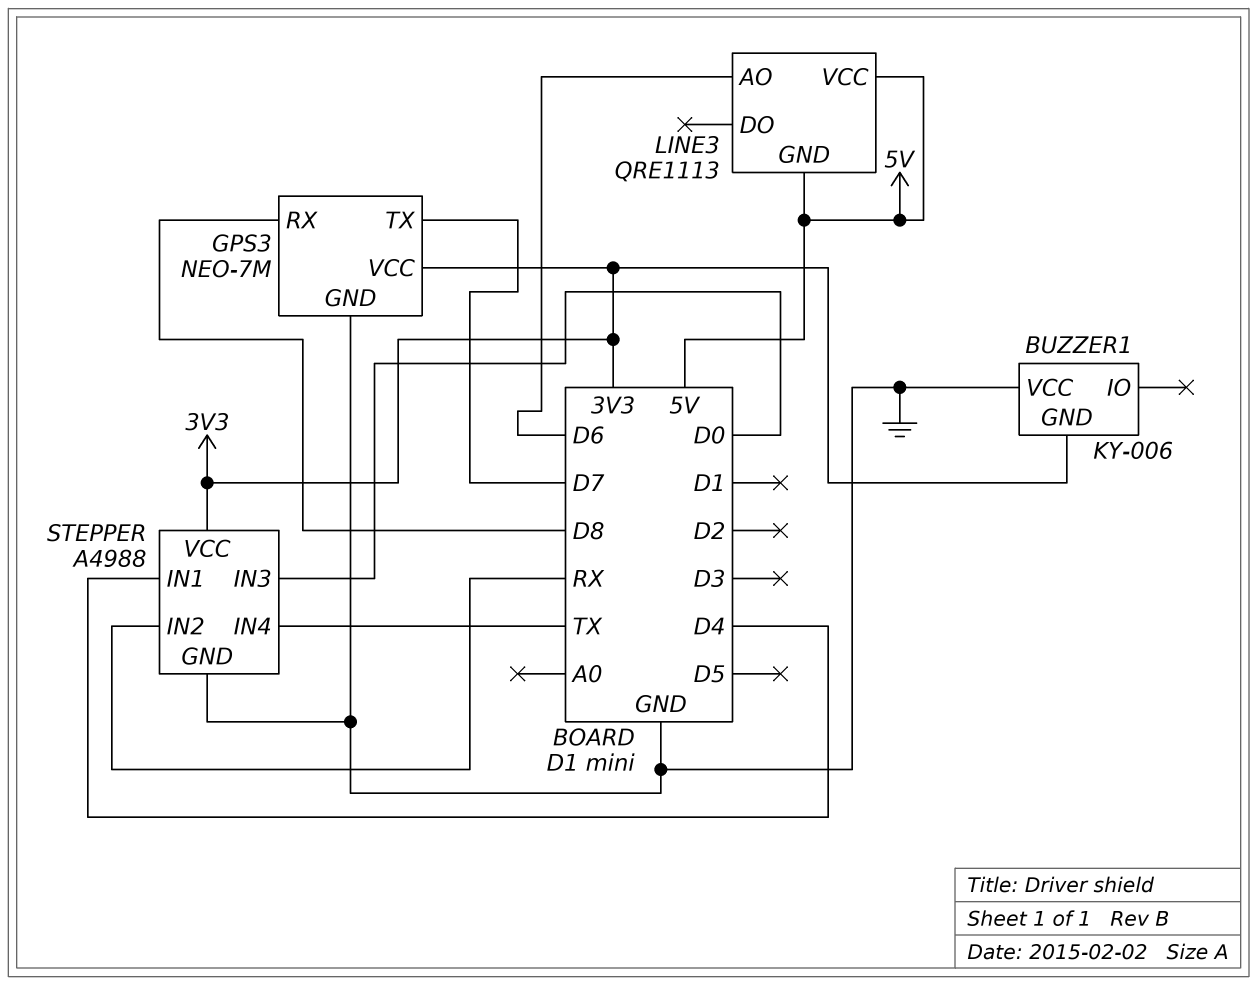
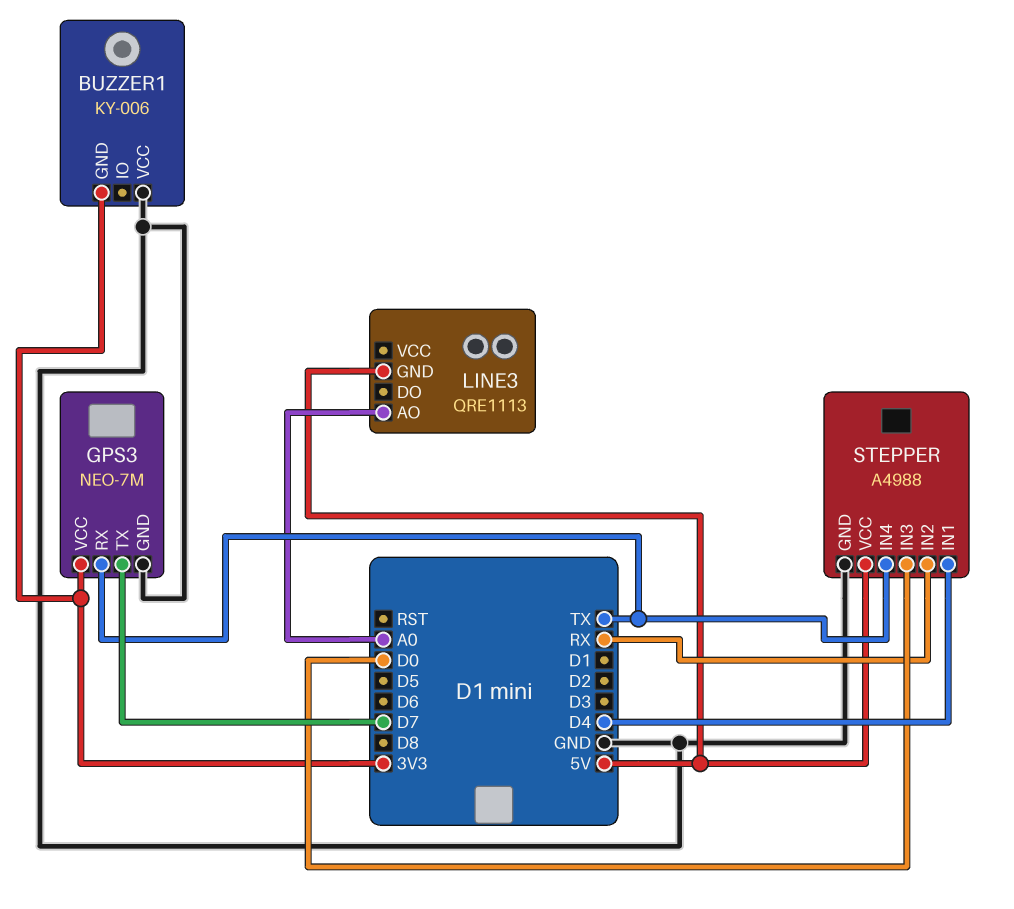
GPS3 pin RX: D8 -> TX
LINE3 pin AO: D6 -> A0
LINE3 pin VCC: 5V -> none
STEPPER pin VCC: 3V3 -> 5V

